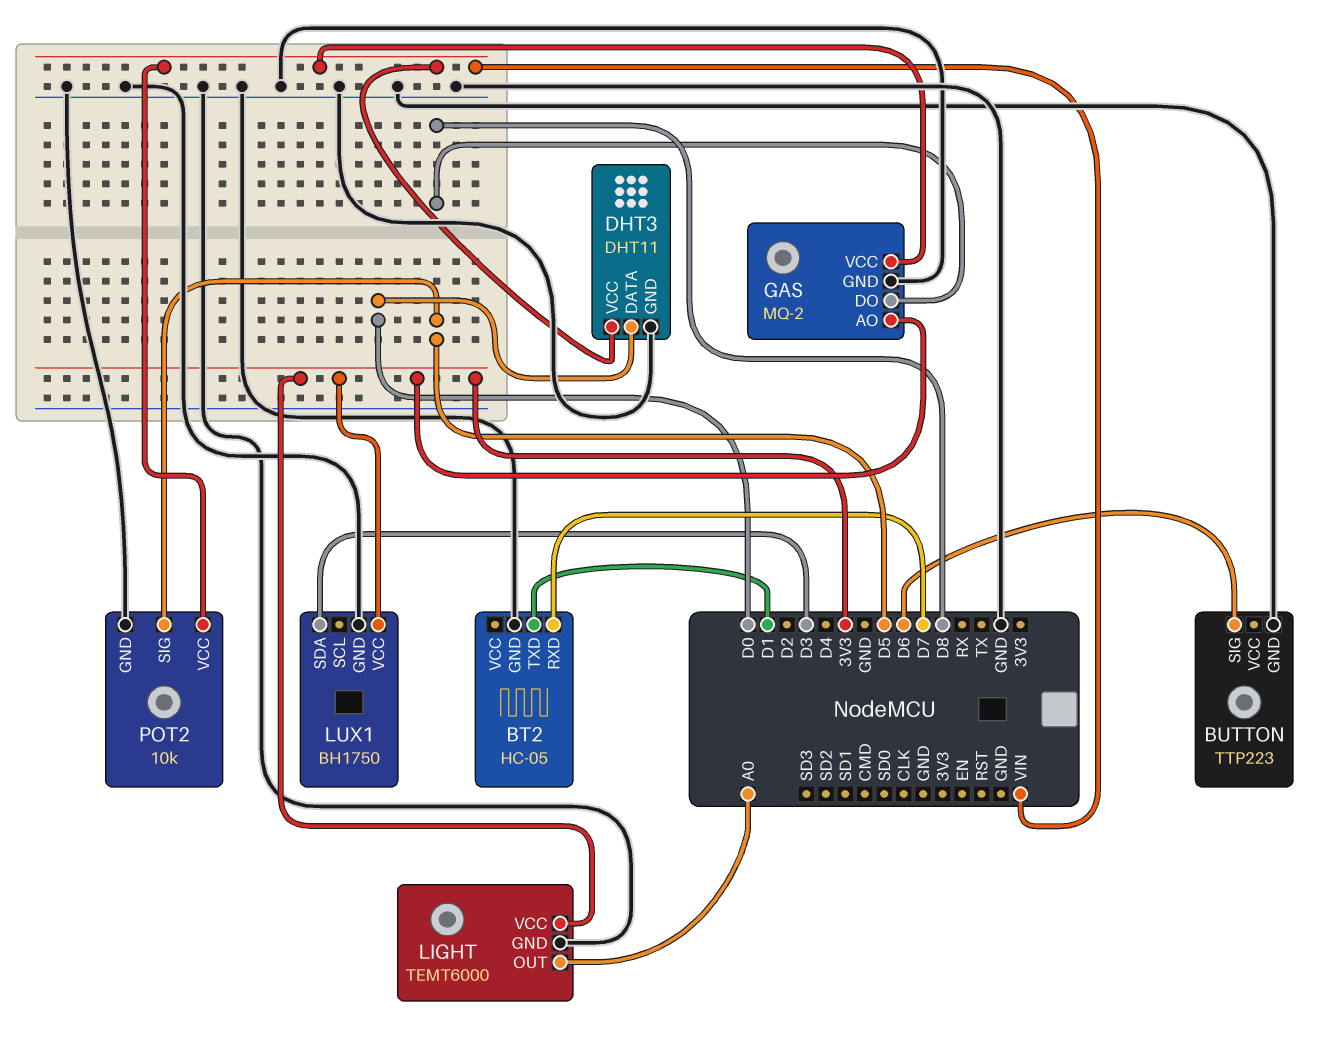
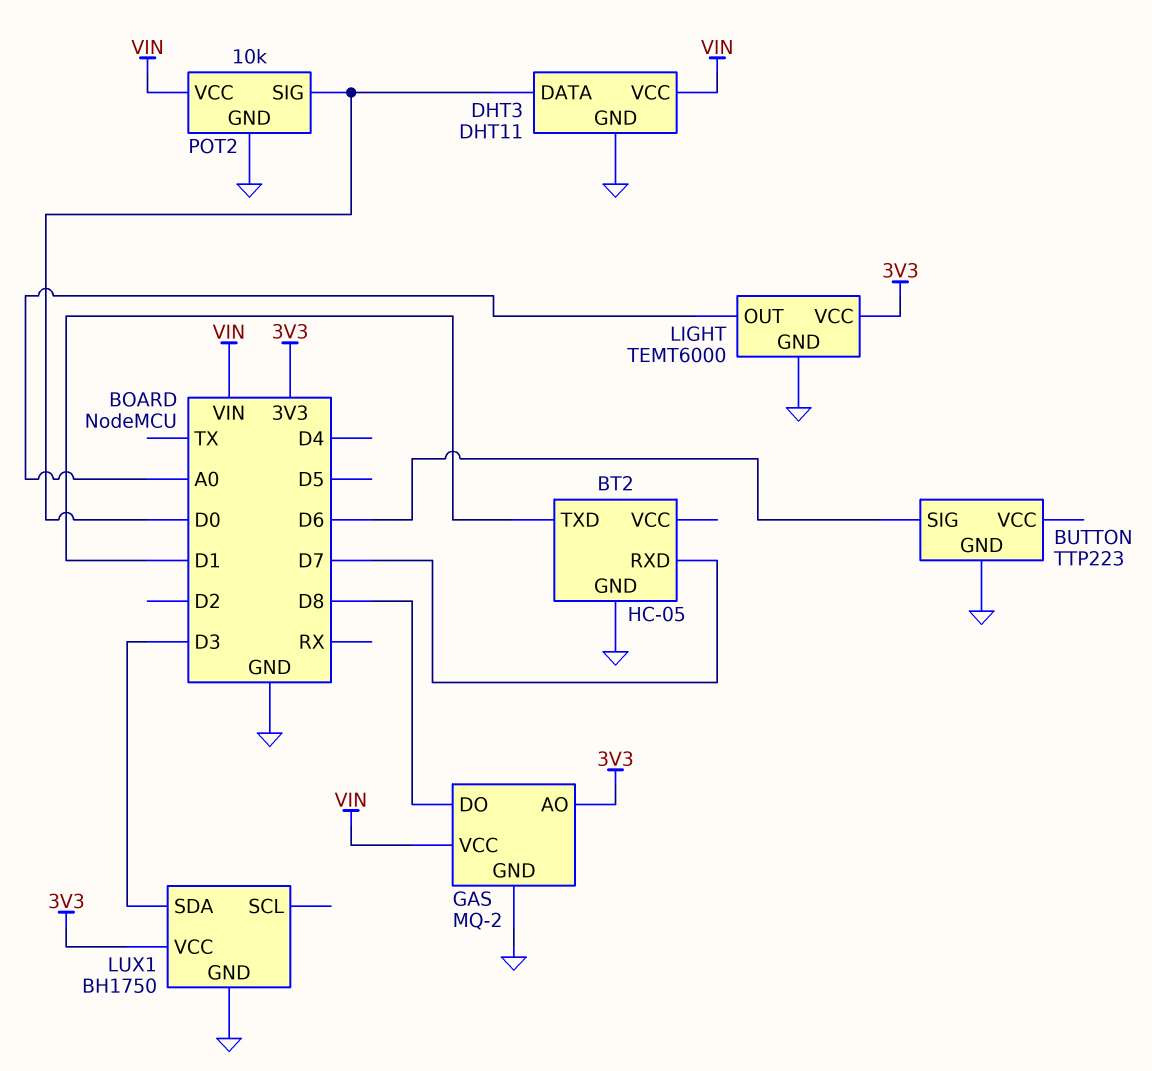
POT2 pin SIG: D5 -> D0

